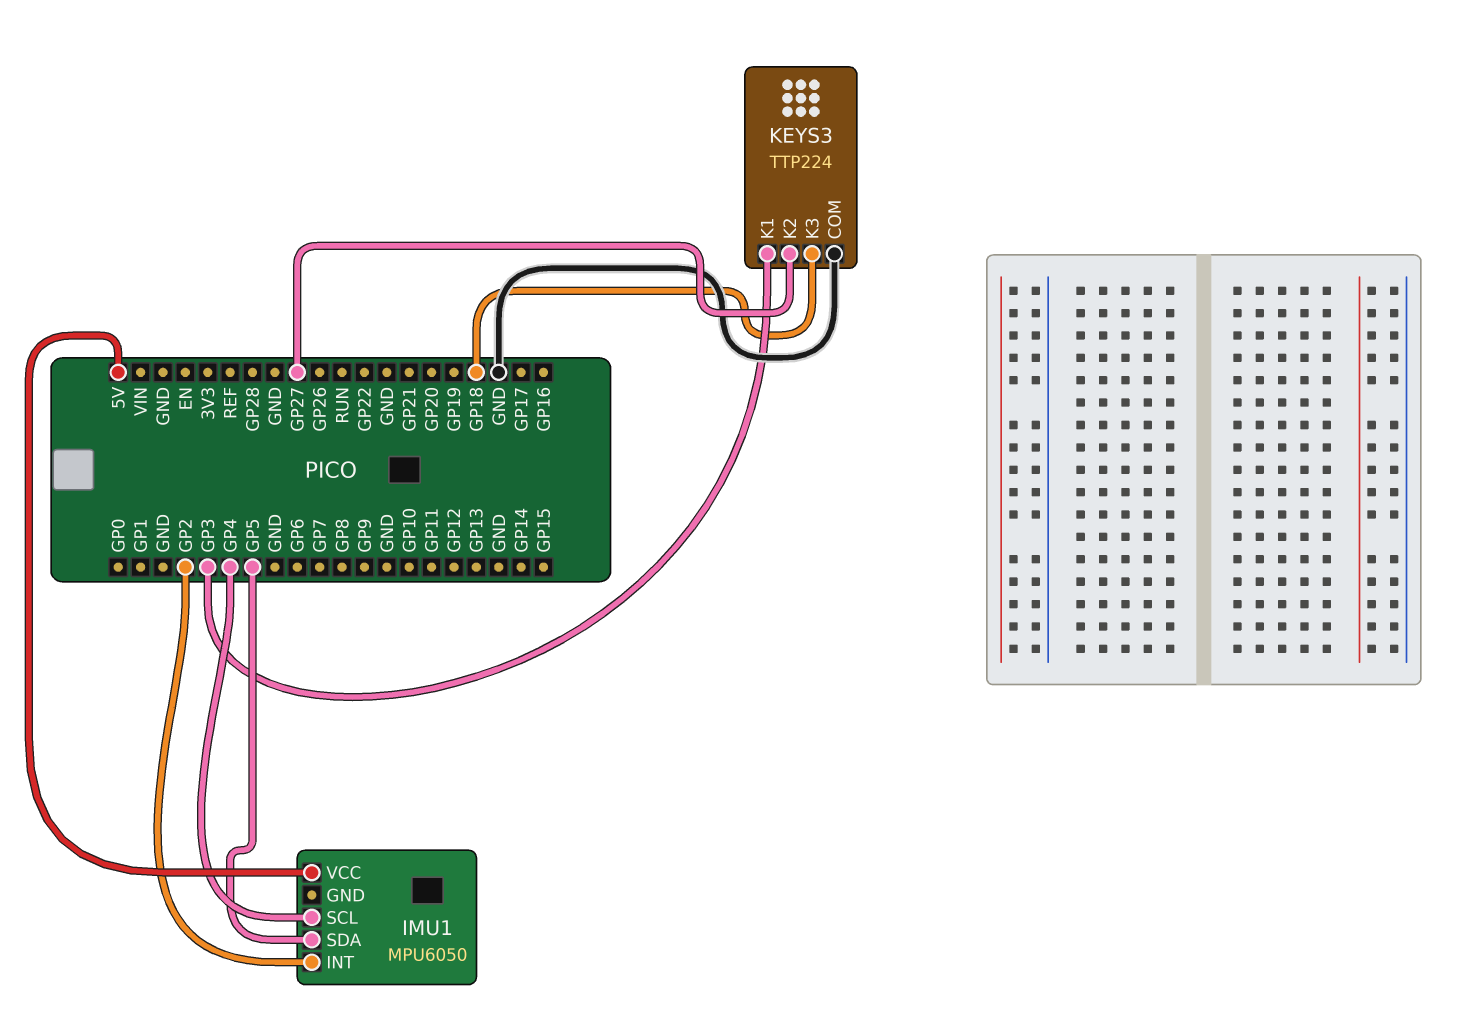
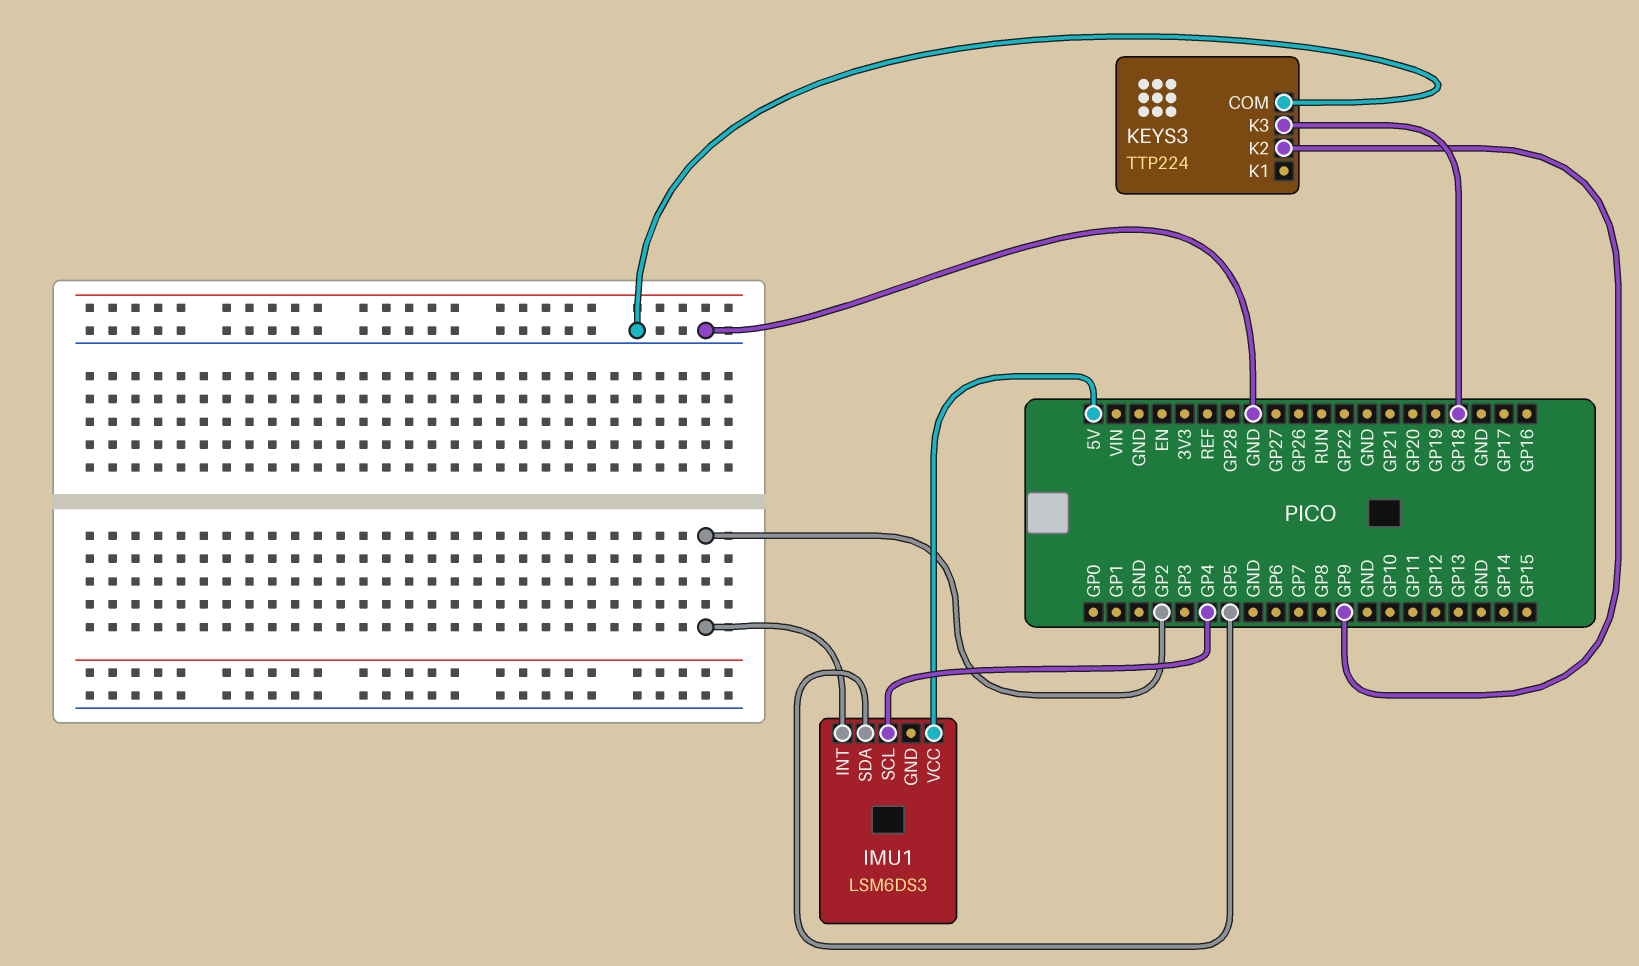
IMU1: MPU6050 -> LSM6DS3
KEYS3 pin K1: GP3 -> none
KEYS3 pin K2: GP27 -> GP9

